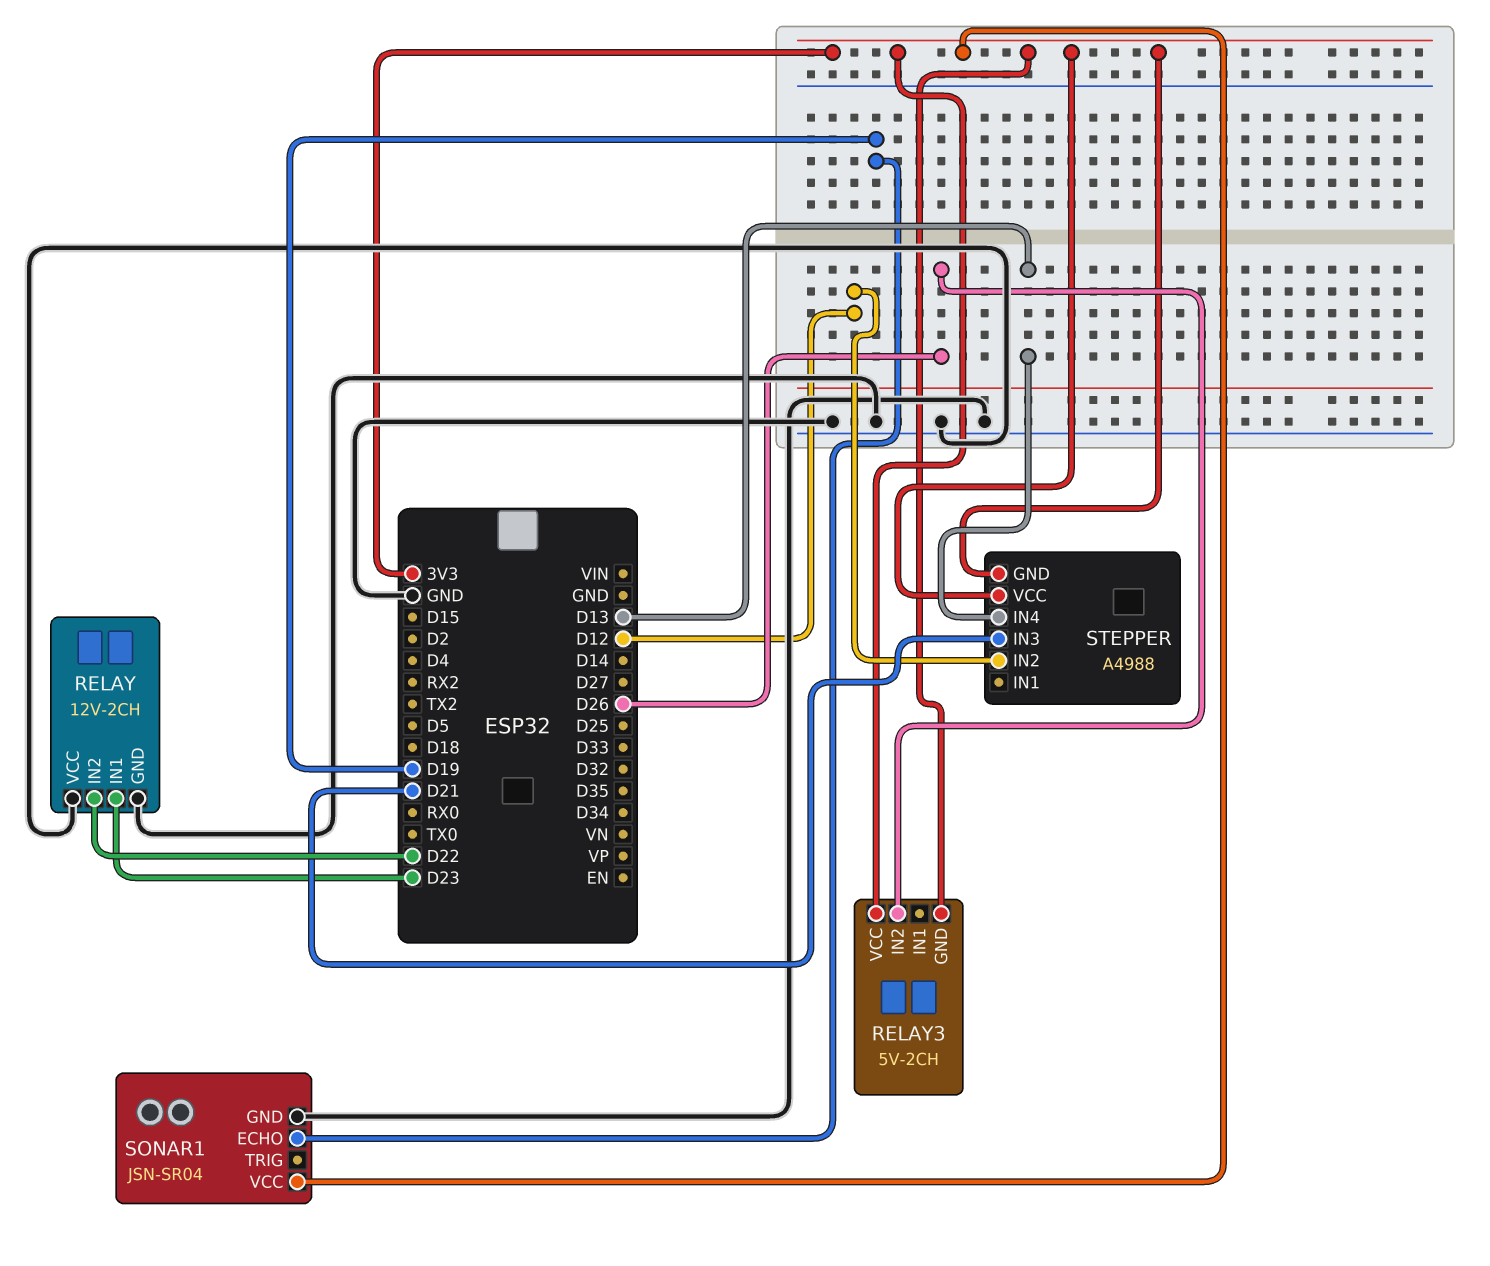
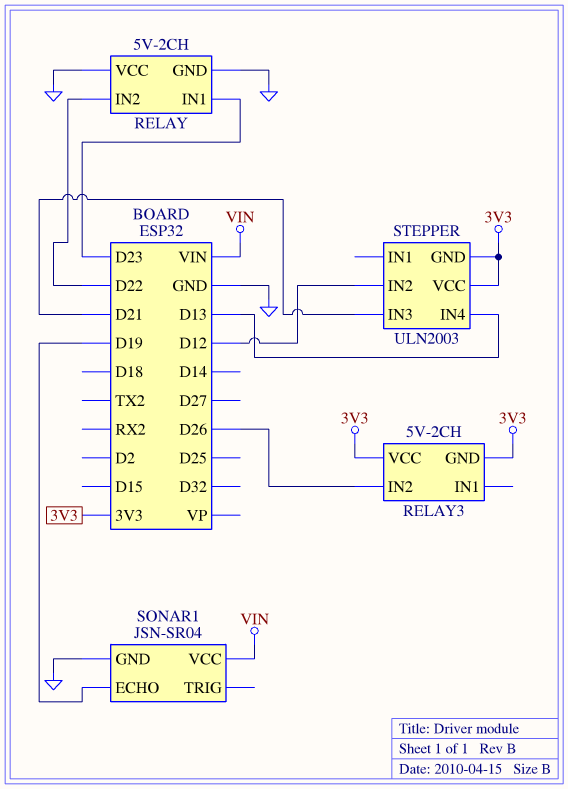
RELAY: 12V-2CH -> 5V-2CH
SONAR1 pin VCC: 3V3 -> VIN
STEPPER: A4988 -> ULN2003

